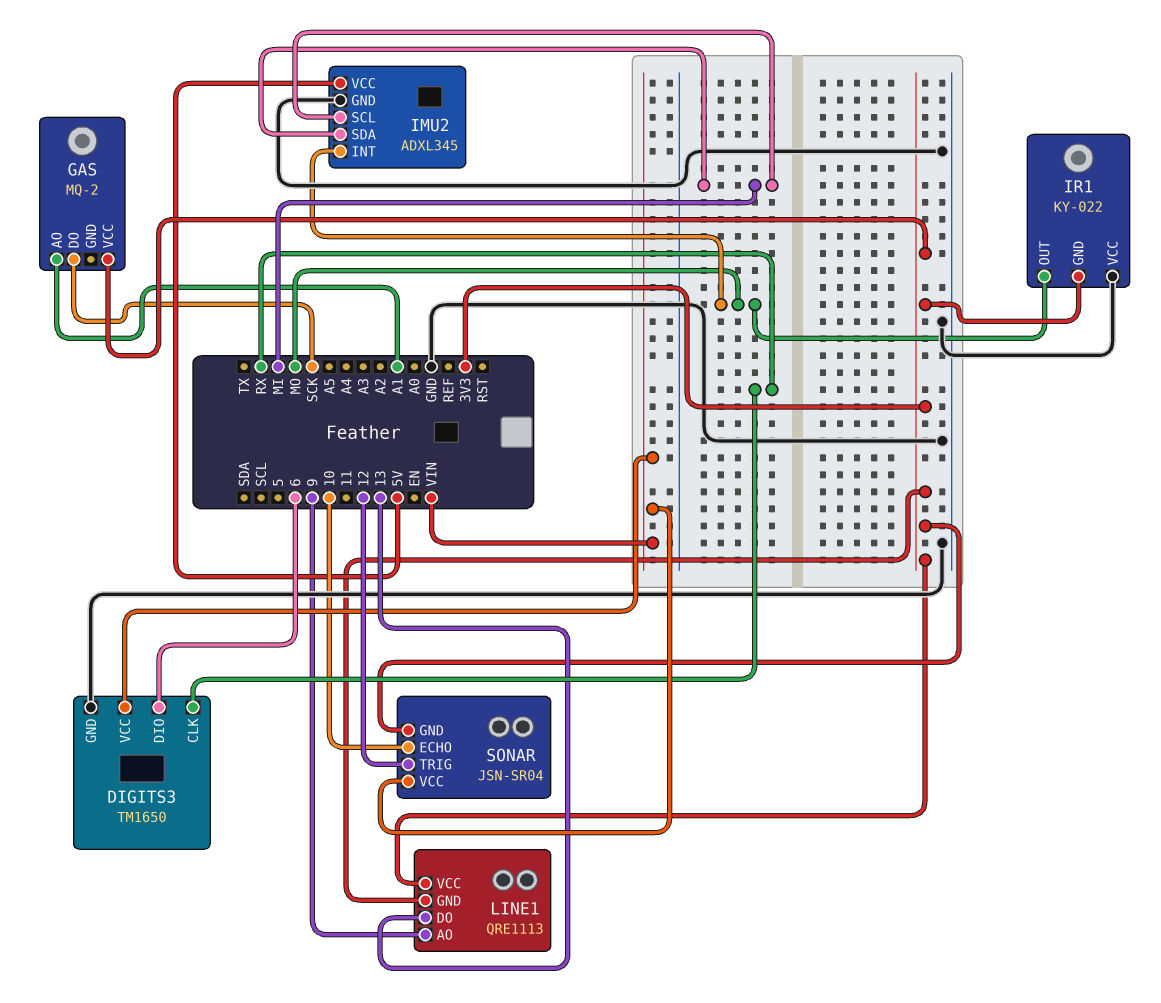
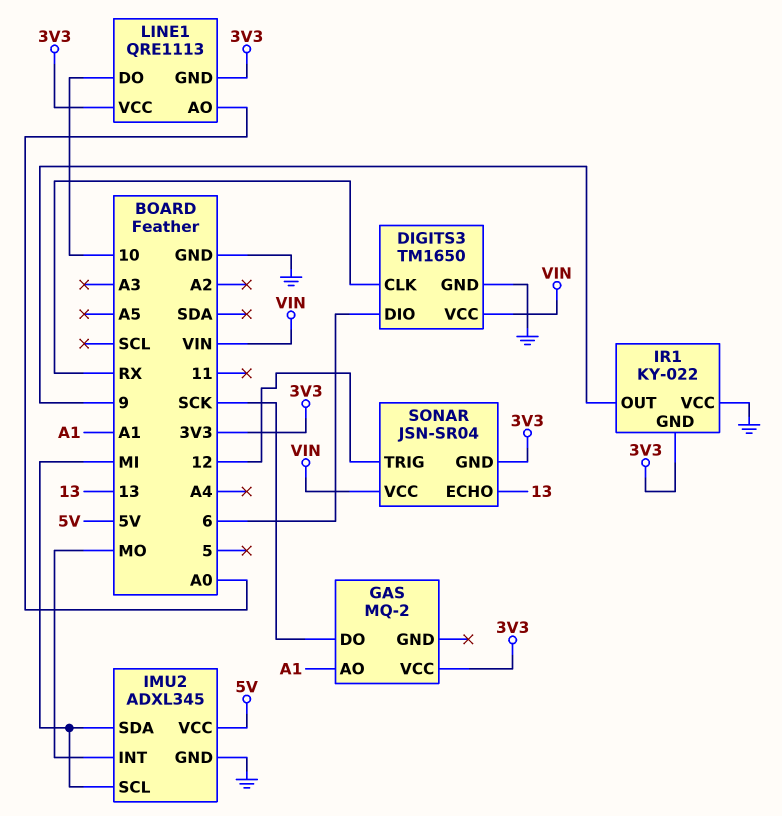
IR1 pin OUT: MO -> 9
LINE1 pin AO: 9 -> A0
LINE1 pin DO: 13 -> 10
SONAR pin ECHO: 10 -> 13

